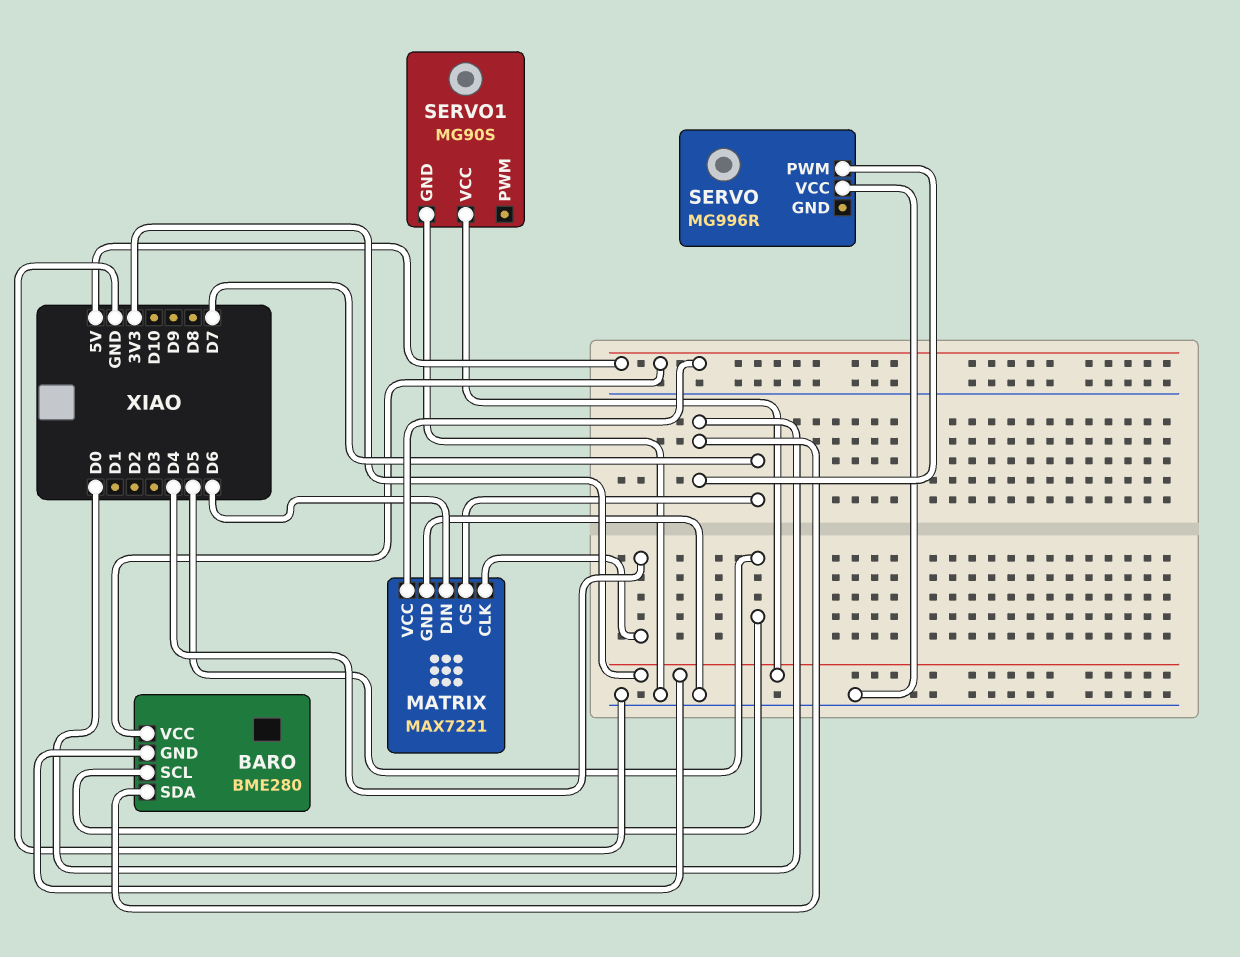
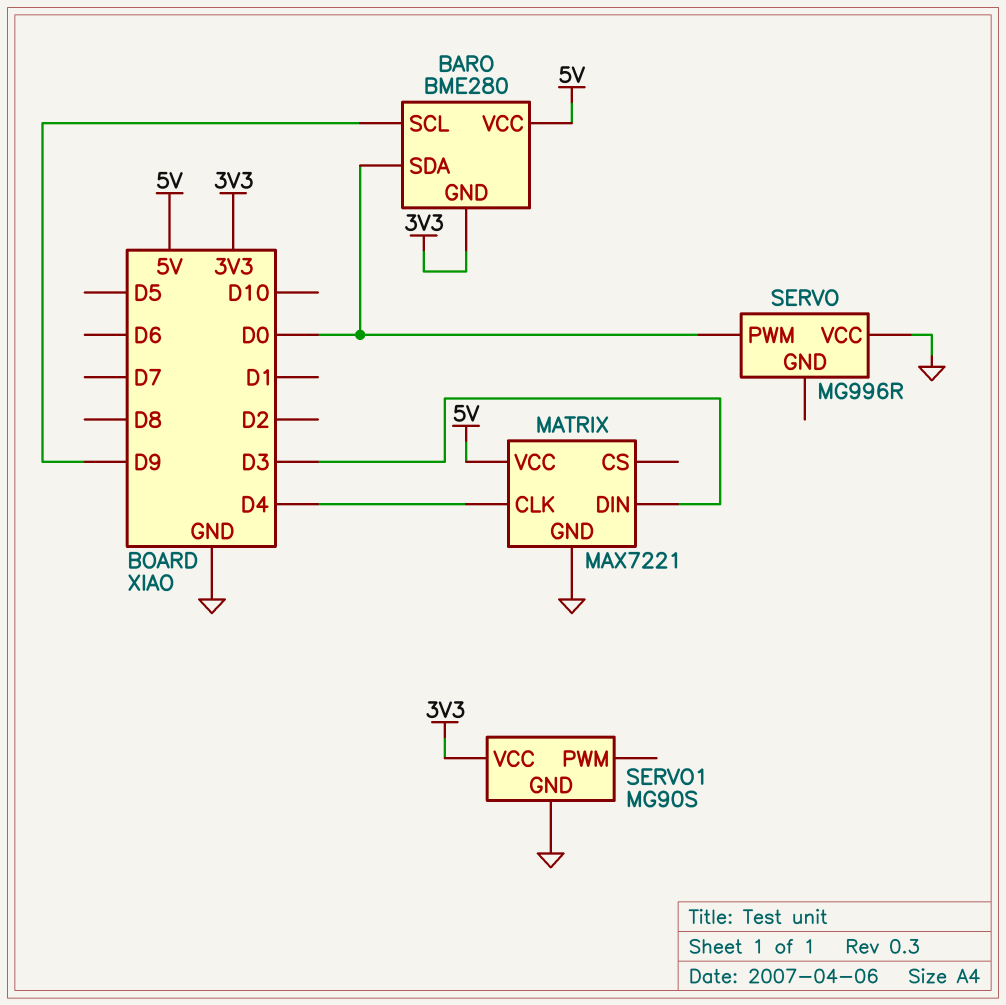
BARO pin SCL: D5 -> D9
MATRIX pin CS: D7 -> none
MATRIX pin DIN: D6 -> D3

